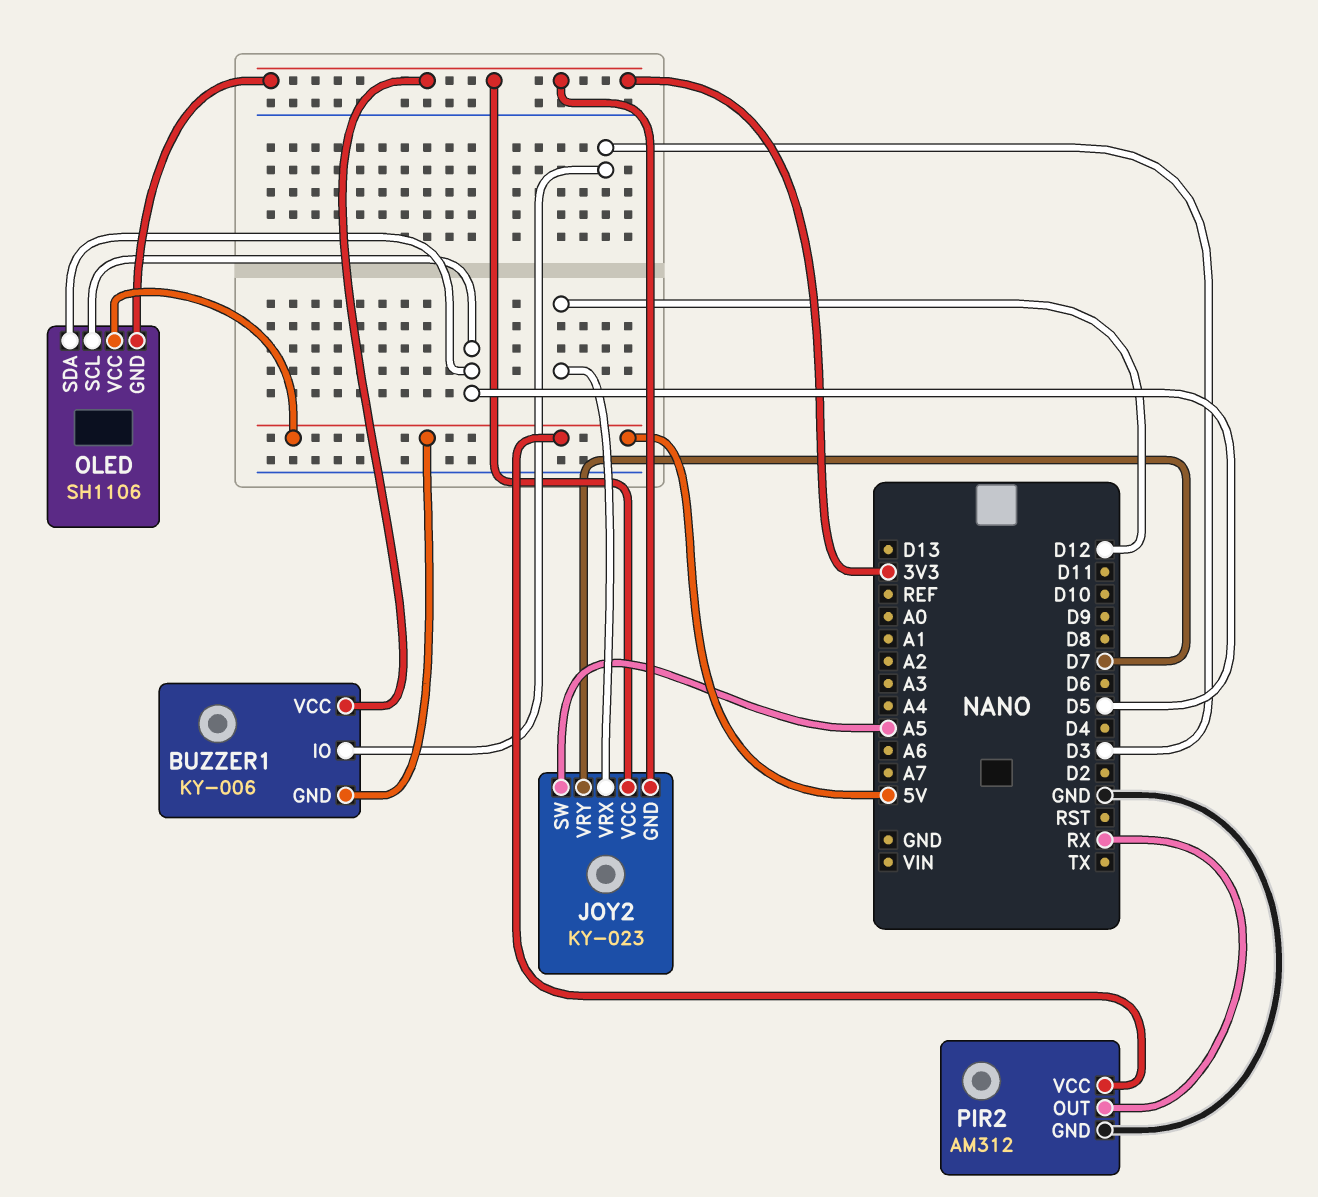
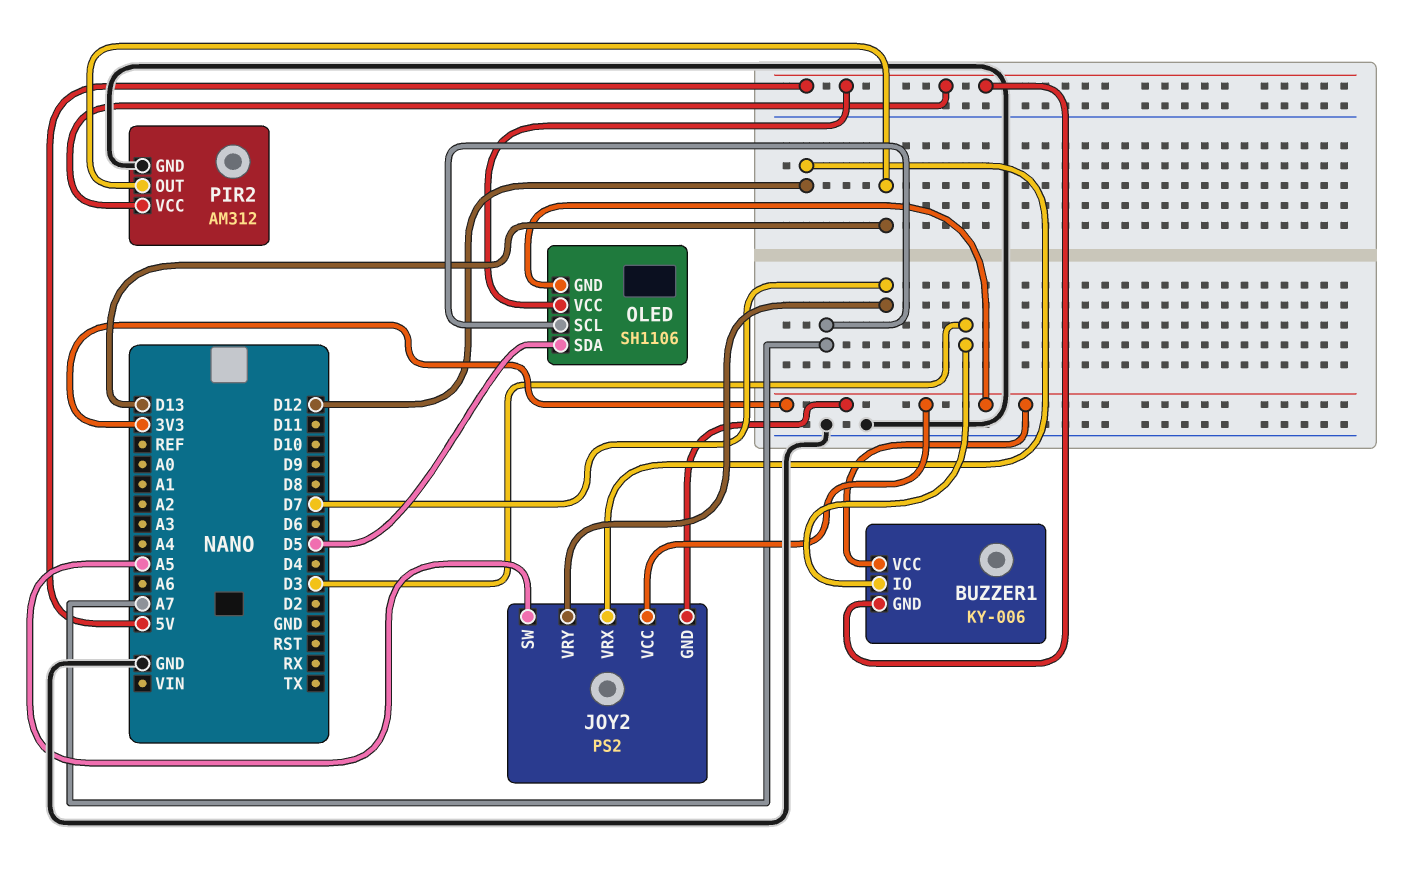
JOY2: KY-023 -> PS2
OLED pin SCL: D5 -> A7
PIR2 pin OUT: RX -> D13

